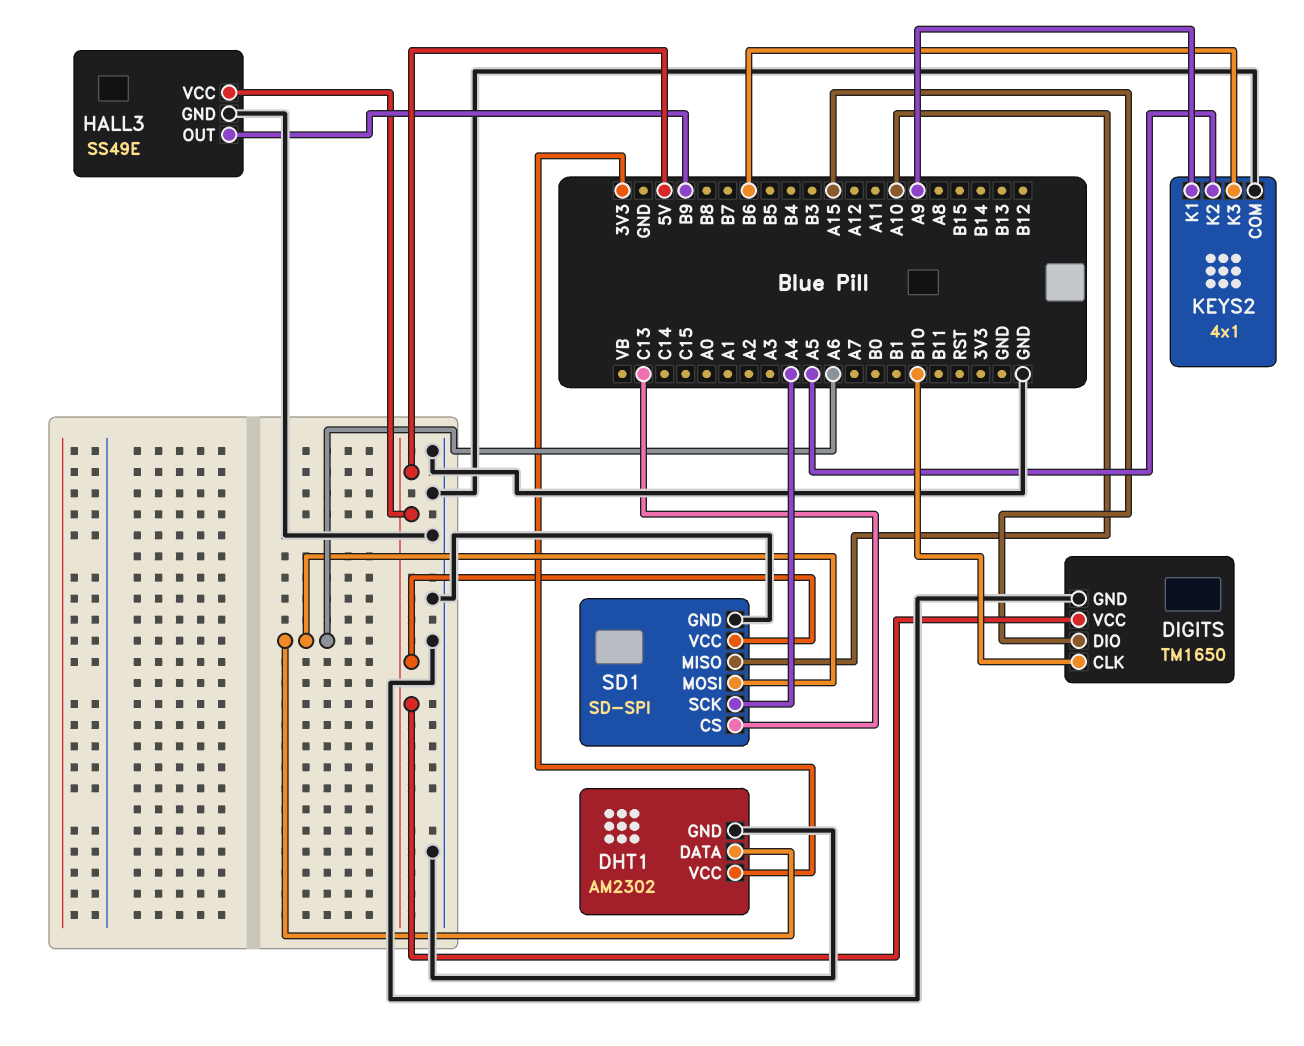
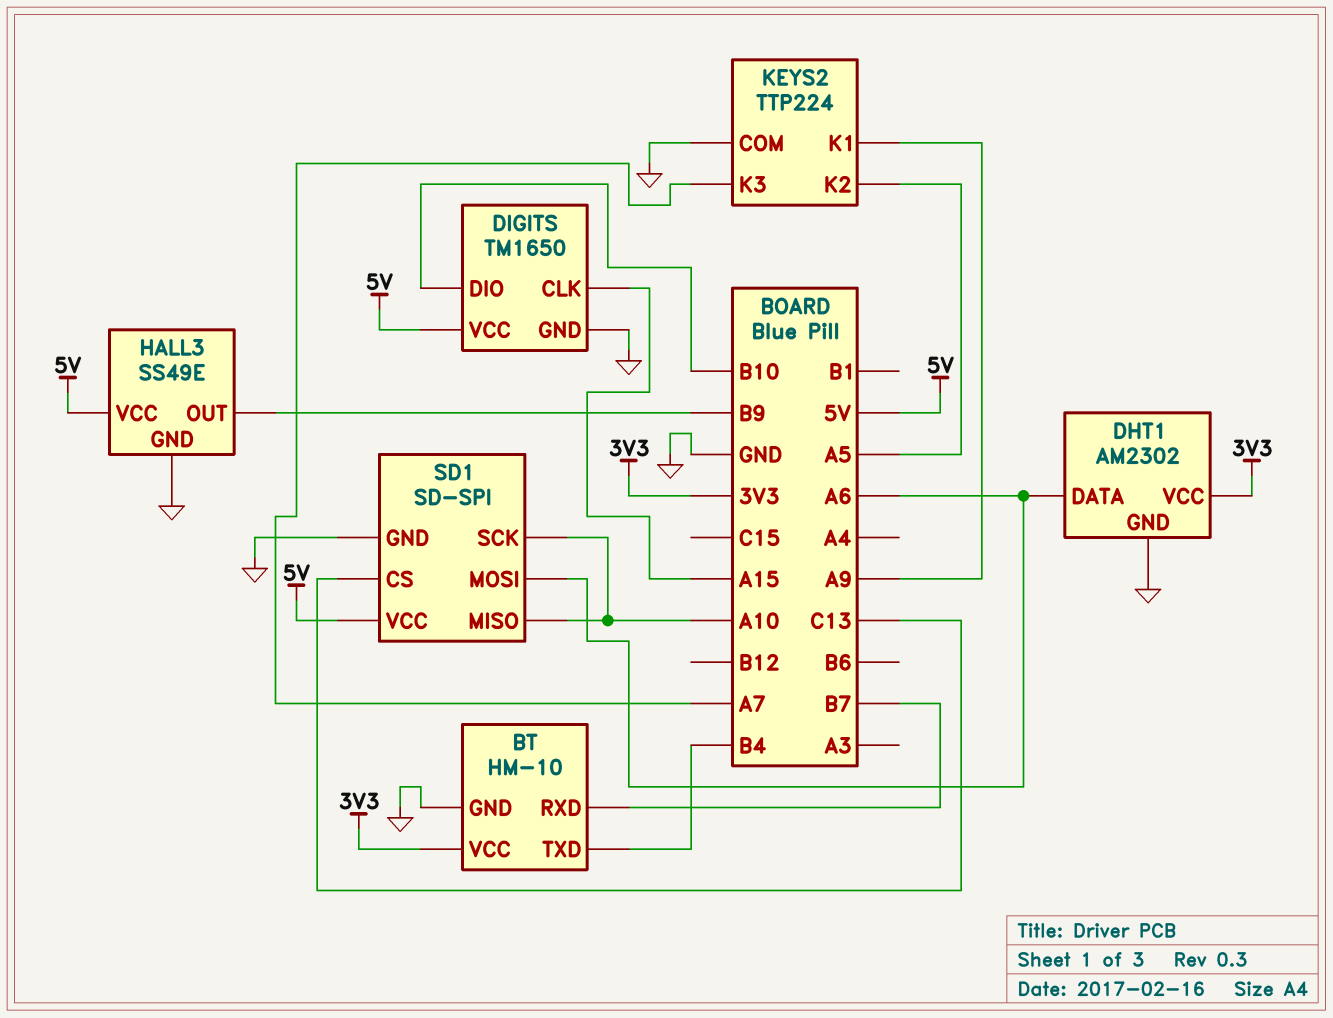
BT: none -> HM-10
BT pin GND: none -> GND
BT pin RXD: none -> B7
BT pin TXD: none -> B4
BT pin VCC: none -> 3V3
DIGITS pin CLK: B10 -> A15
DIGITS pin DIO: A15 -> B10
KEYS2: 4x1 -> TTP224
KEYS2 pin K3: B6 -> A7
SD1 pin SCK: A4 -> A10

